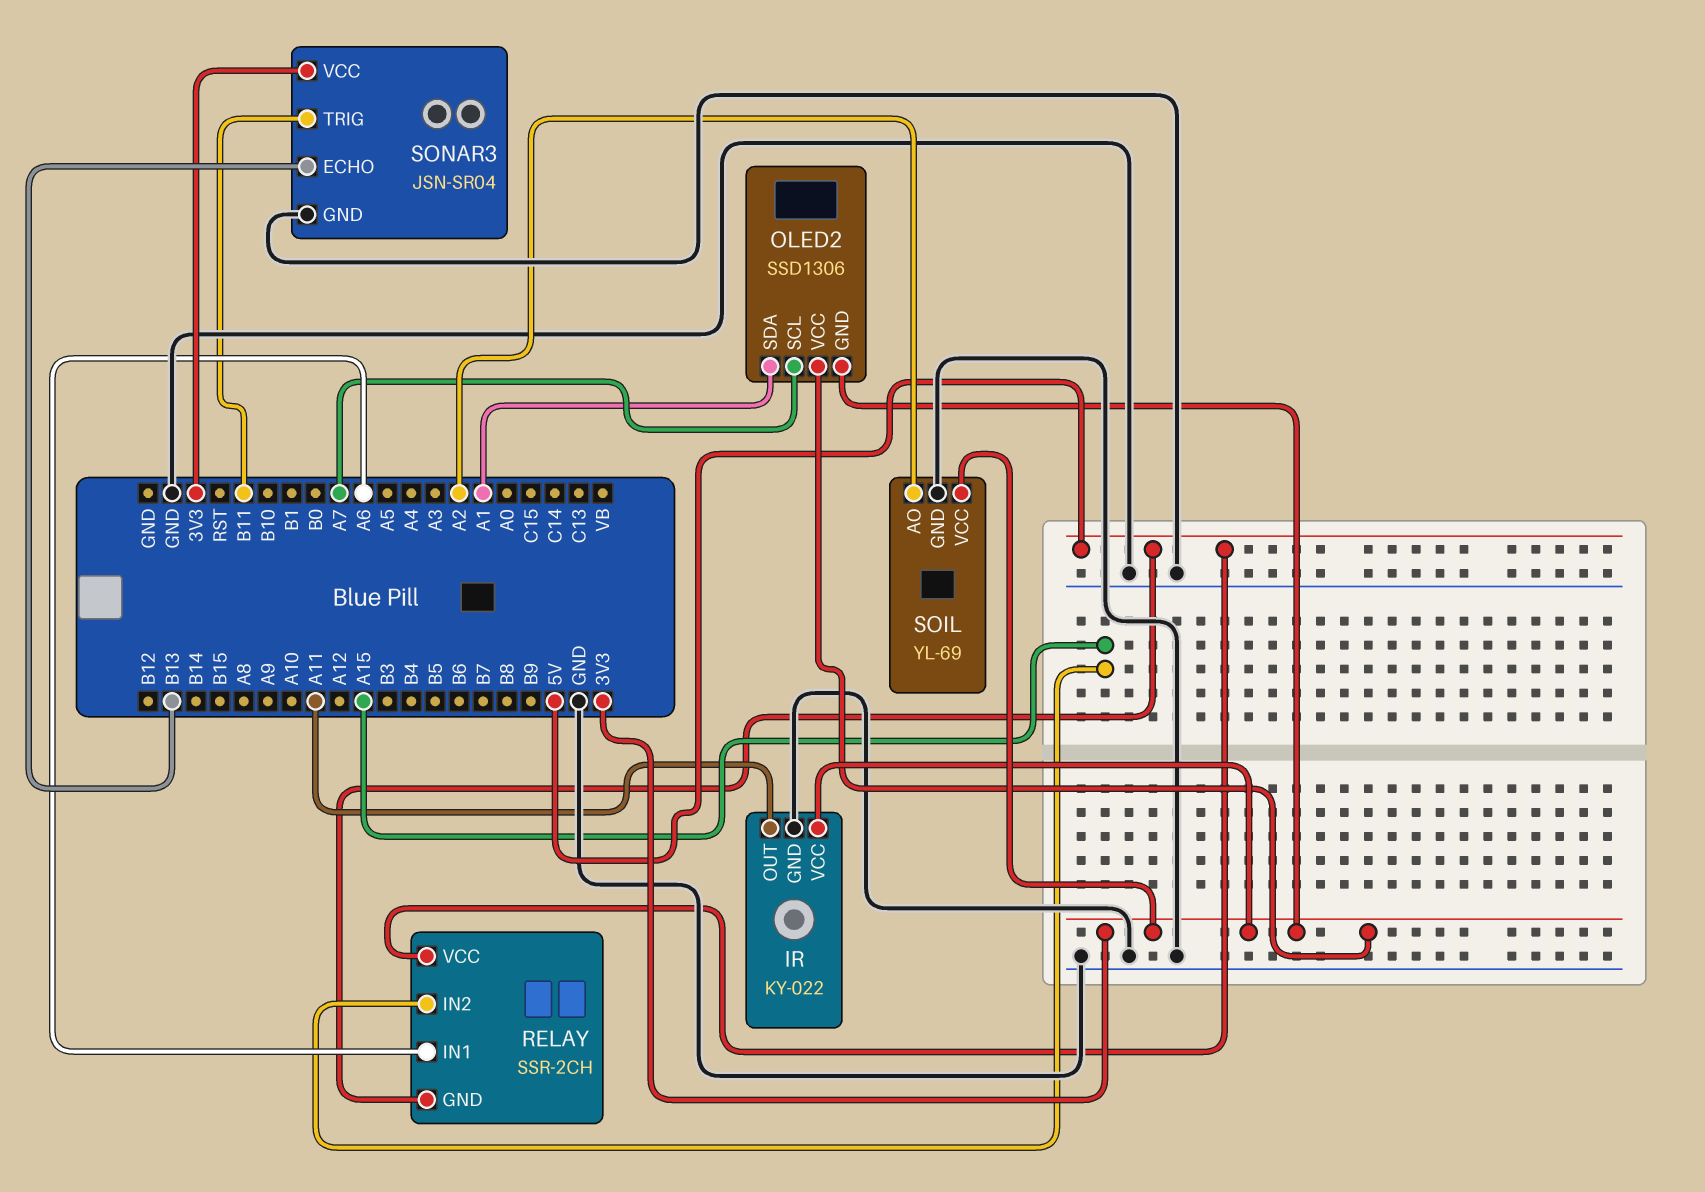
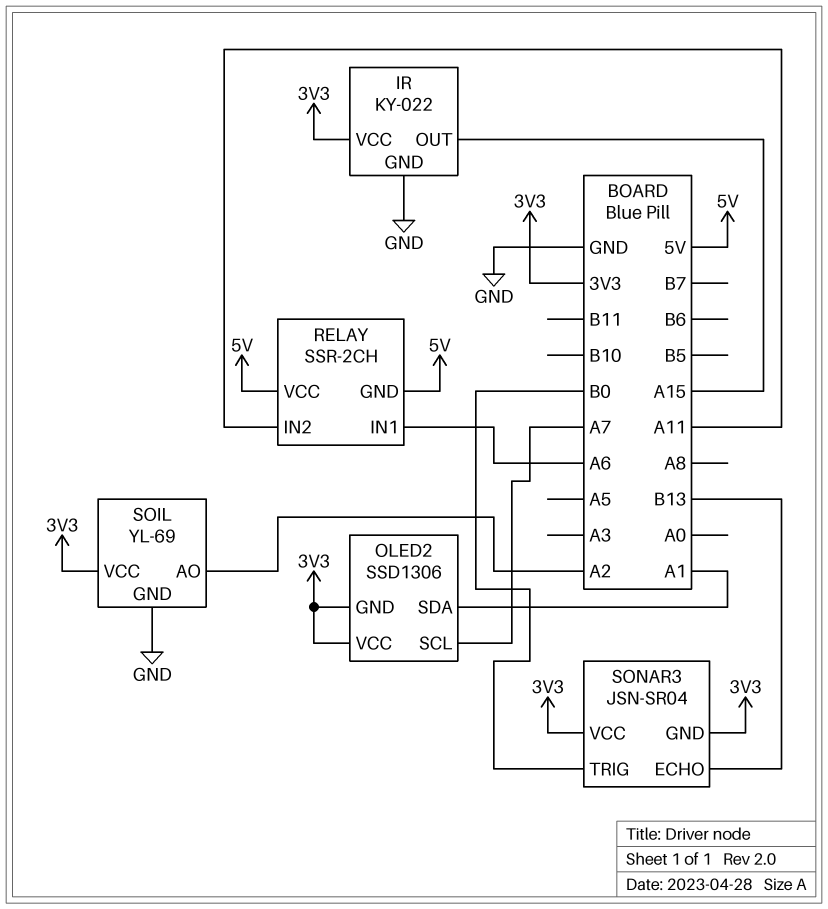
IR pin OUT: A11 -> A15
RELAY pin IN2: A15 -> A11
SONAR3 pin GND: GND -> 3V3
SONAR3 pin TRIG: B11 -> B0

